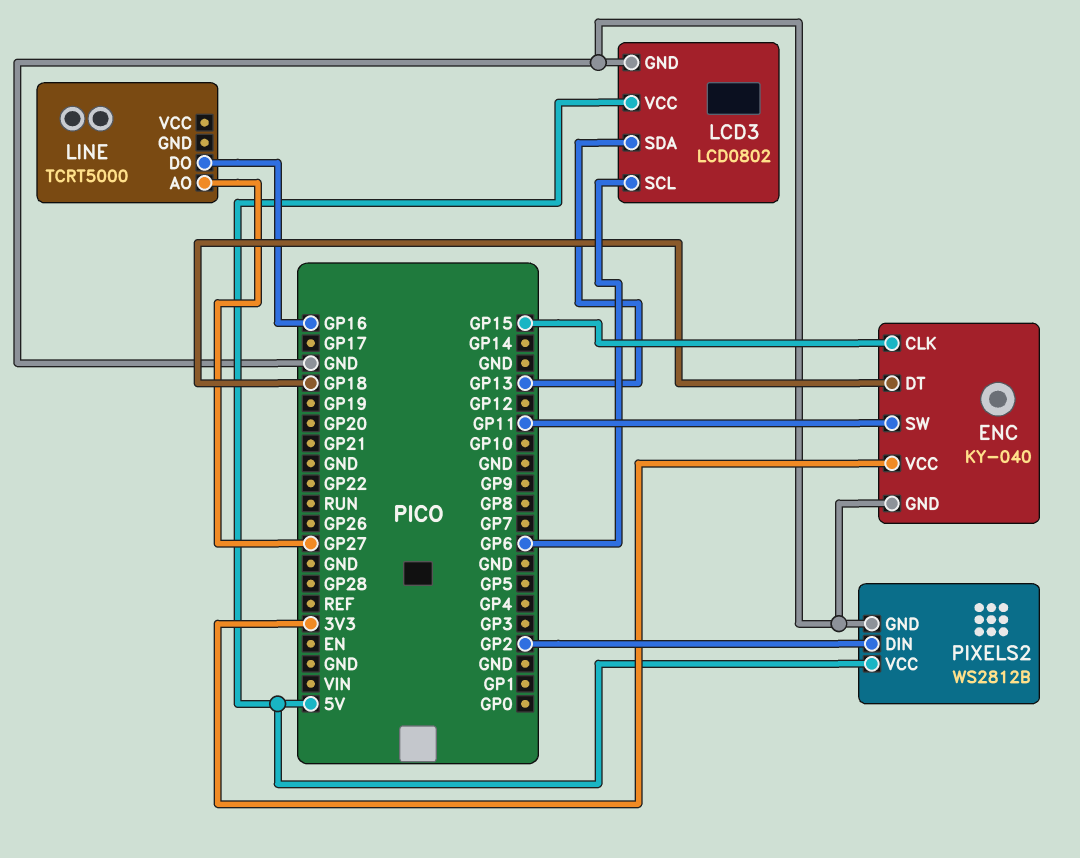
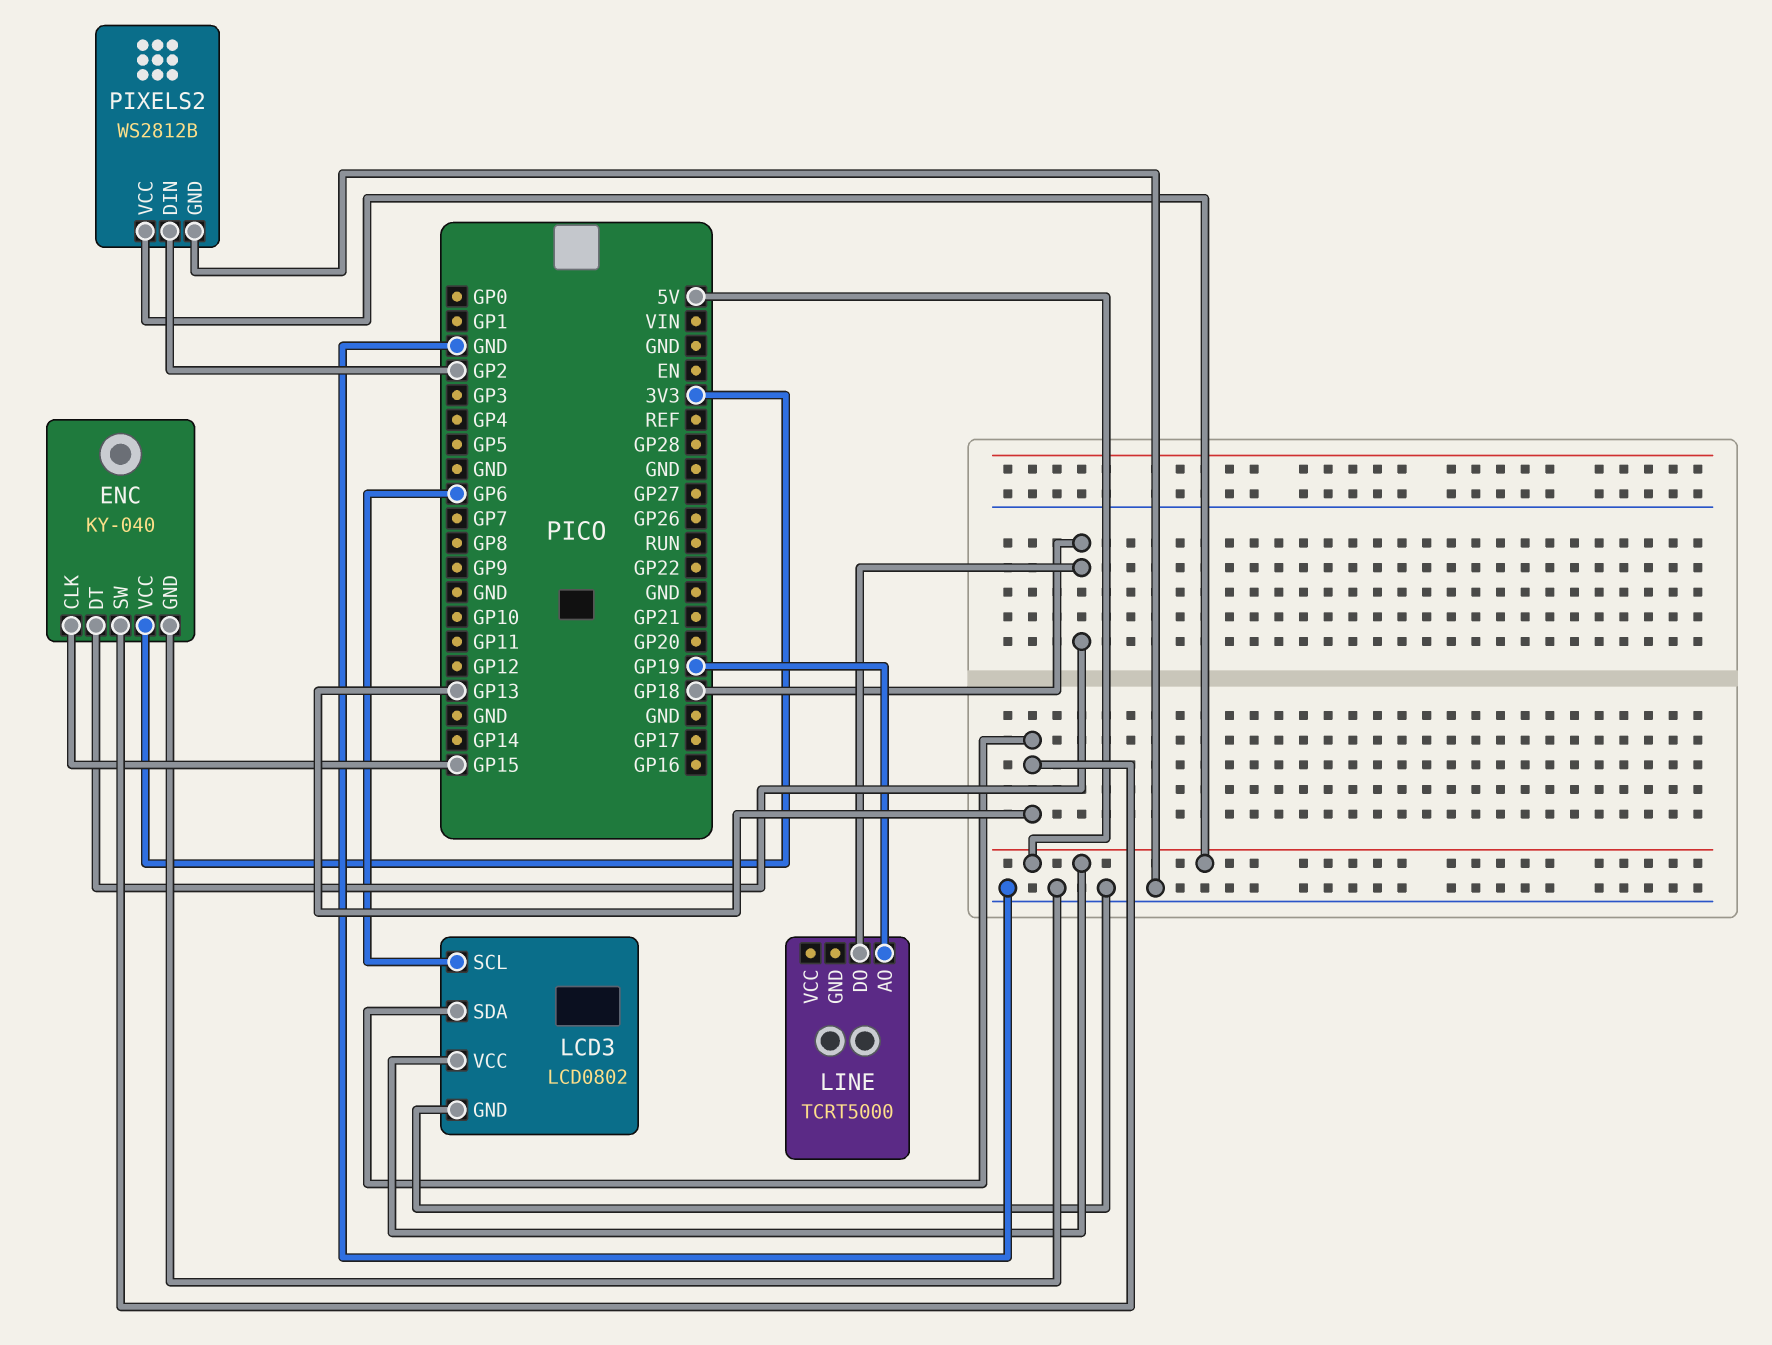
ENC pin SW: GP11 -> GP13
LINE pin AO: GP27 -> GP19
LINE pin DO: GP16 -> GP18

